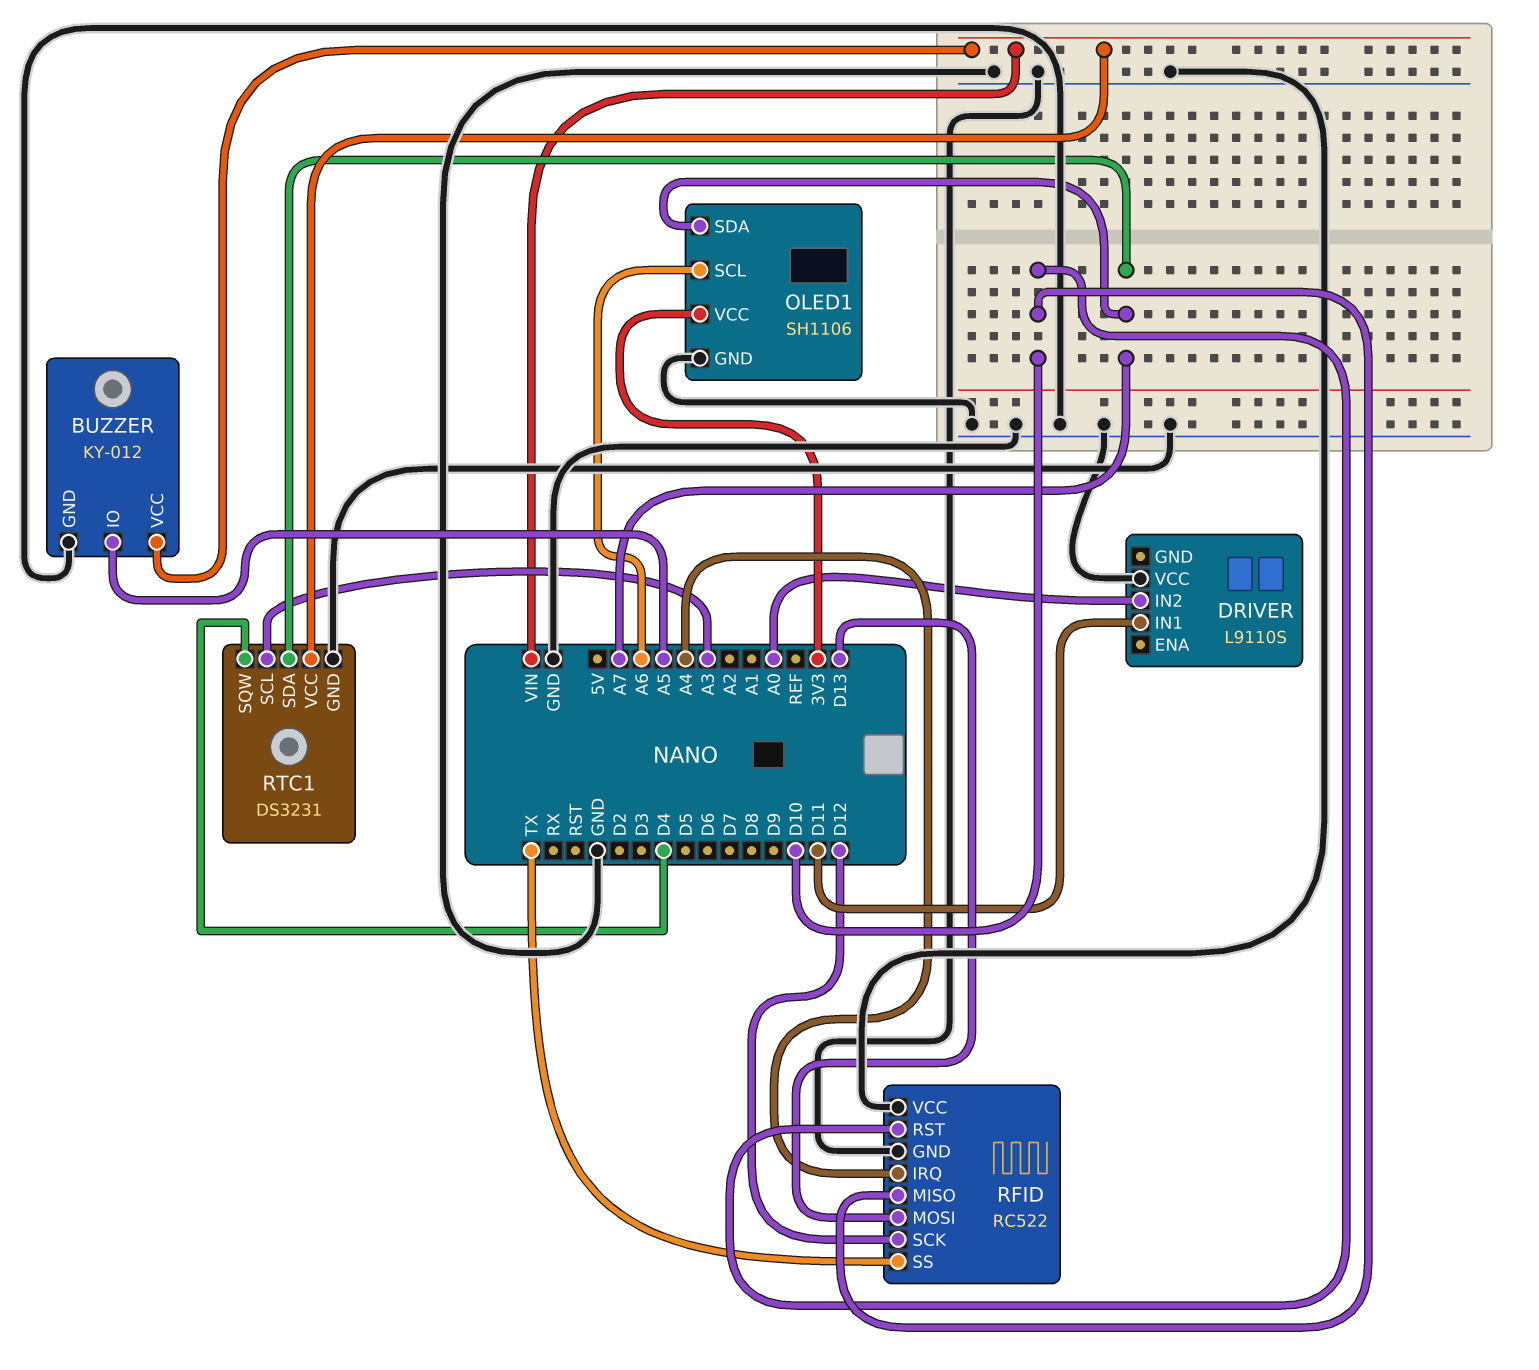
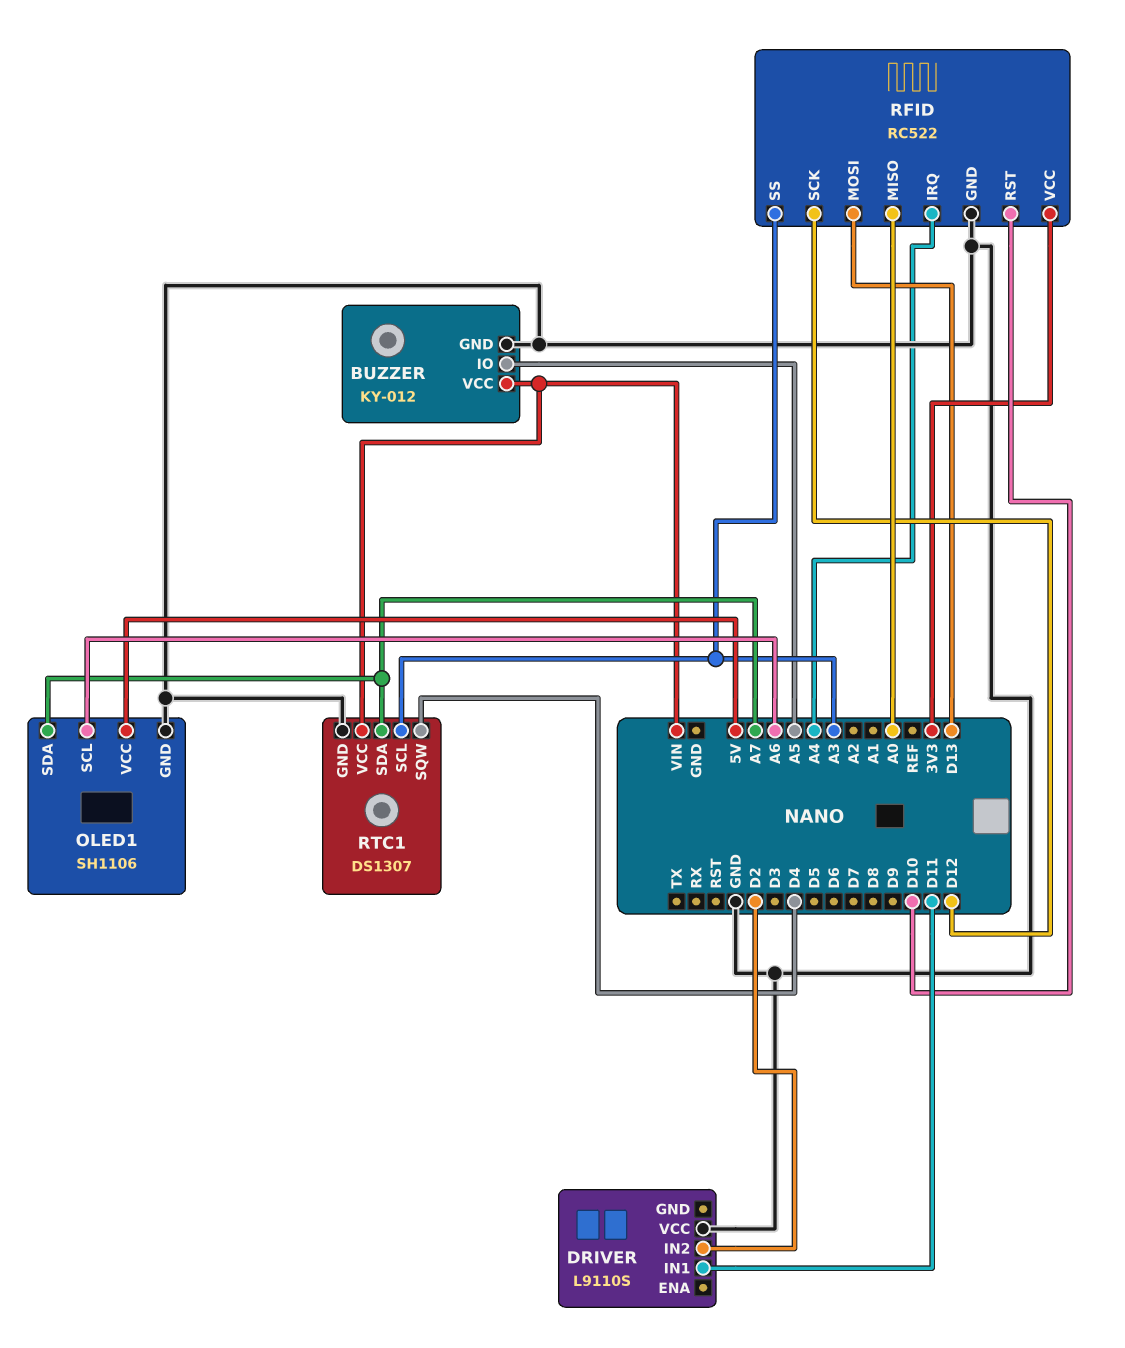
DRIVER pin IN2: A0 -> D2
OLED1 pin VCC: 3V3 -> 5V
RFID pin MISO: D10 -> A0
RFID pin SS: TX -> A3
RFID pin VCC: GND -> 3V3
RTC1: DS3231 -> DS1307

